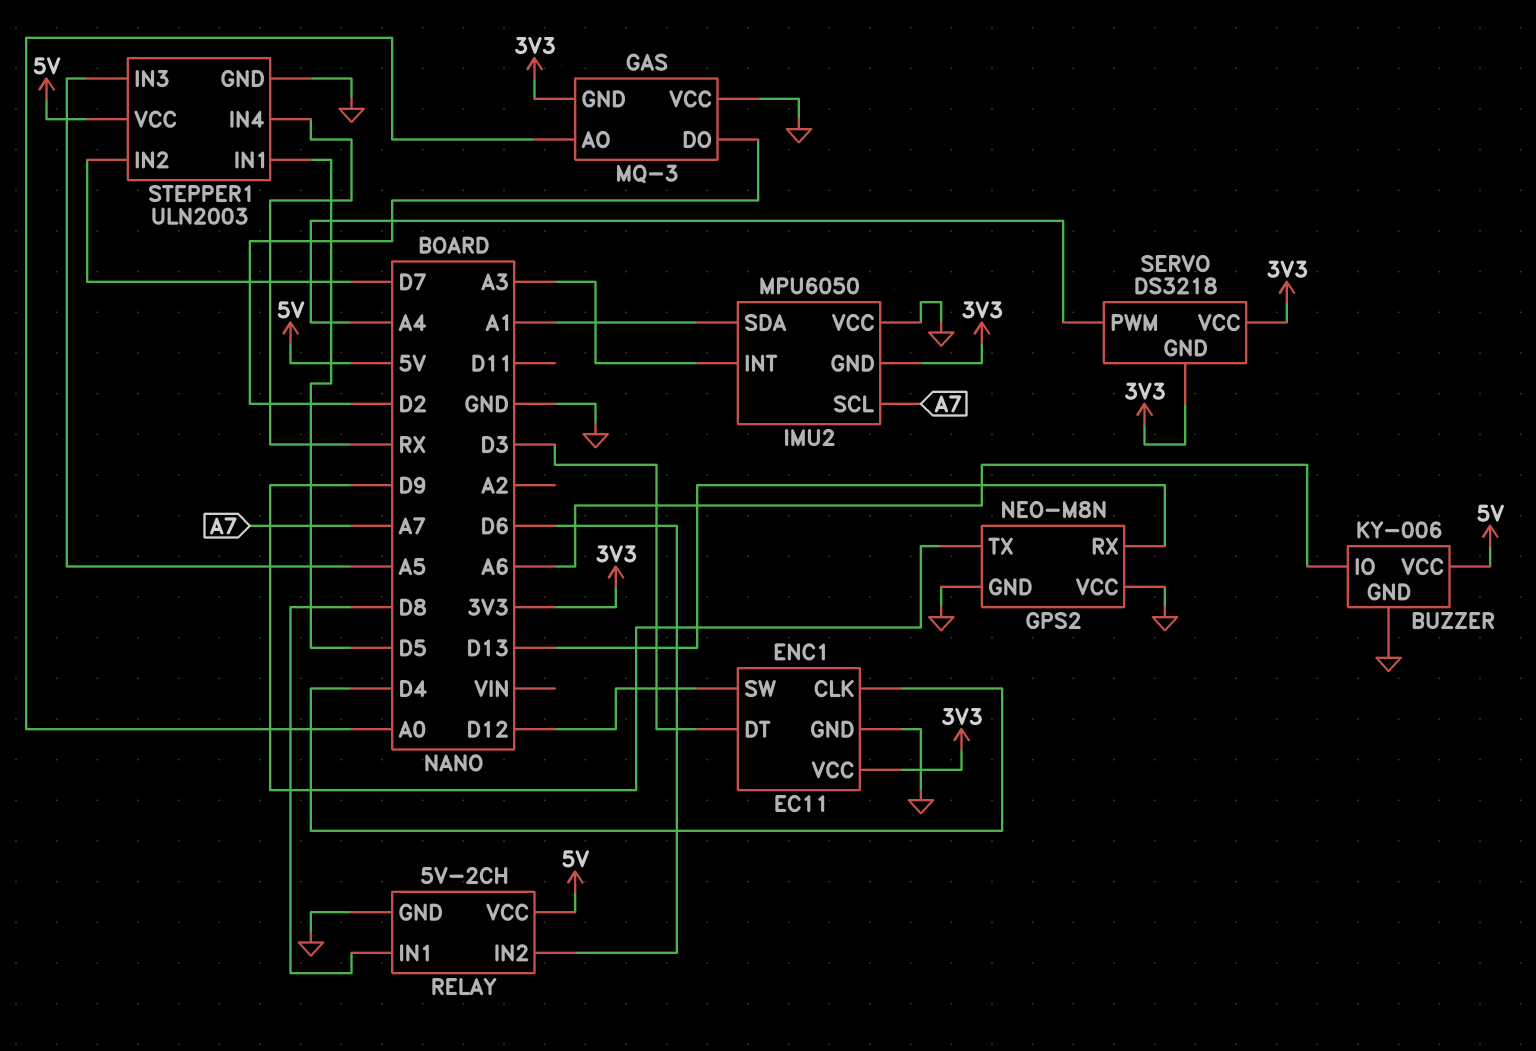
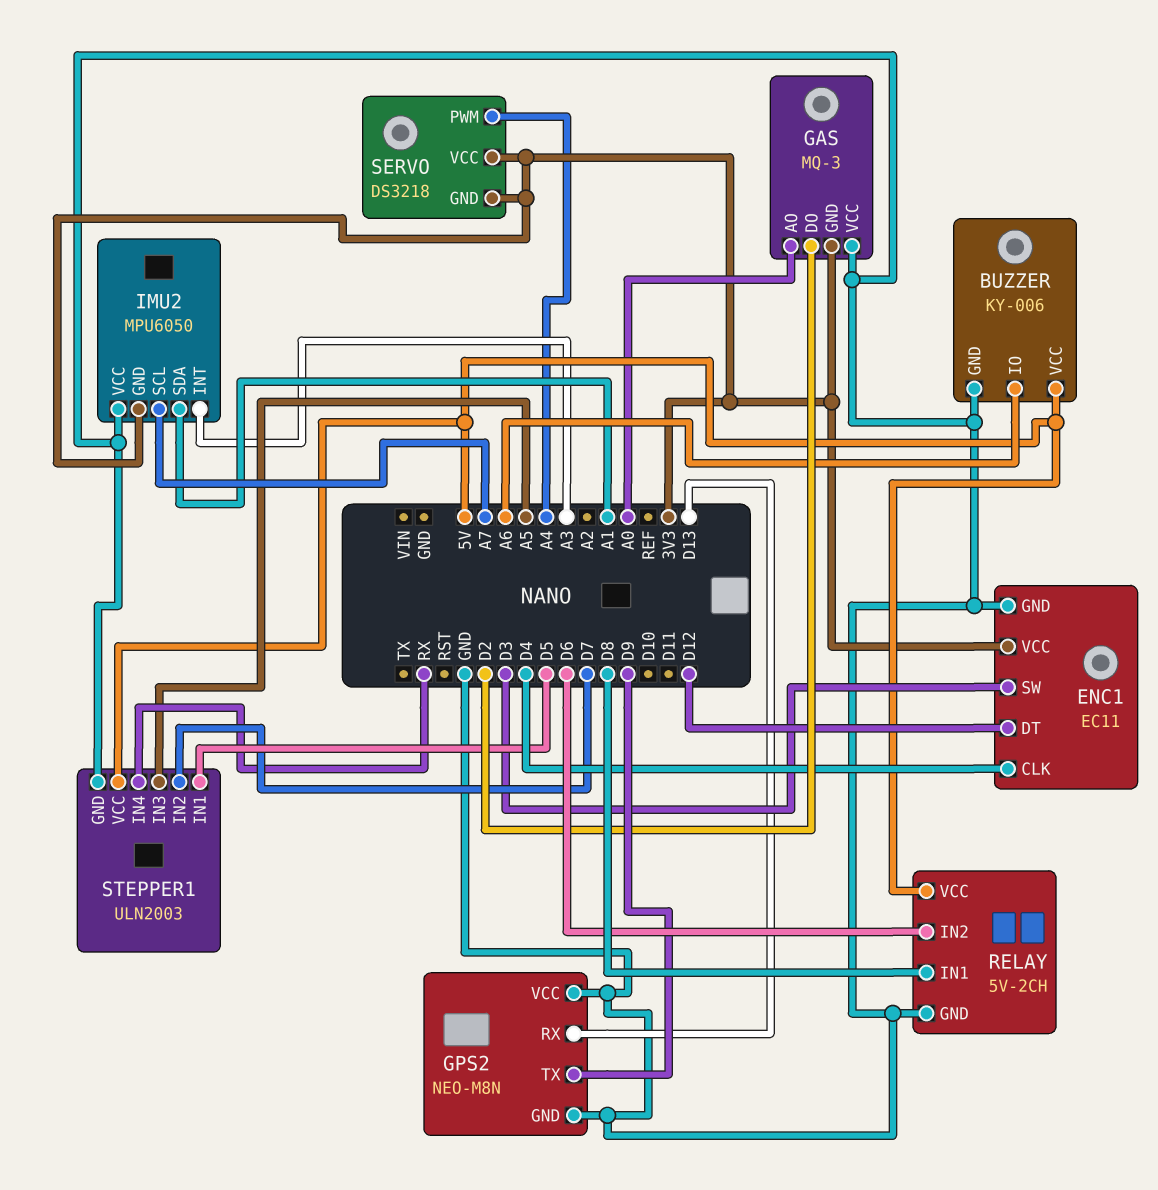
ENC1 pin DT: D3 -> D12
ENC1 pin SW: D12 -> D3

